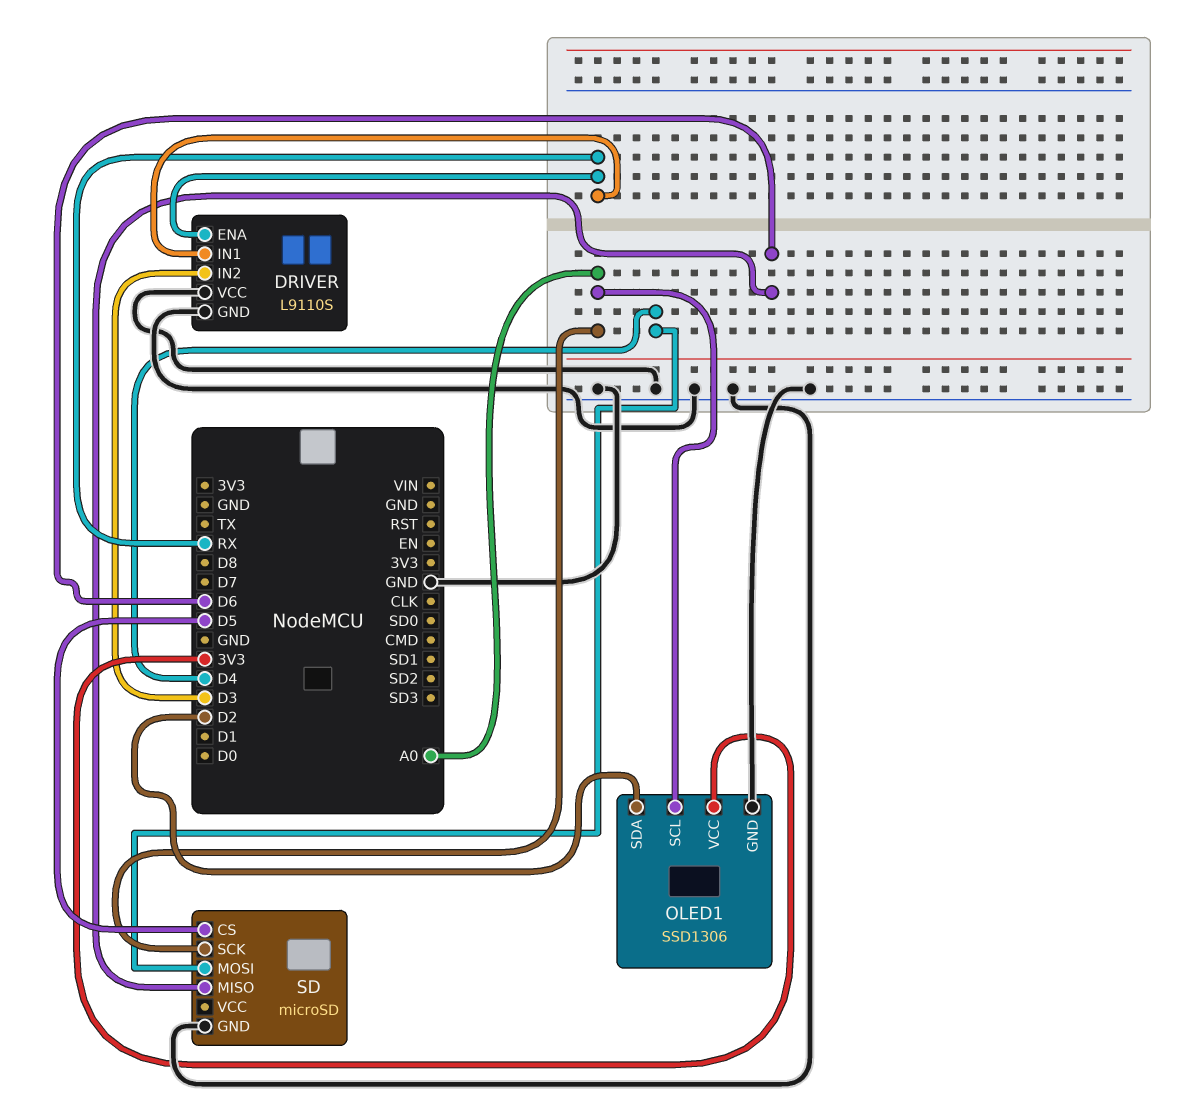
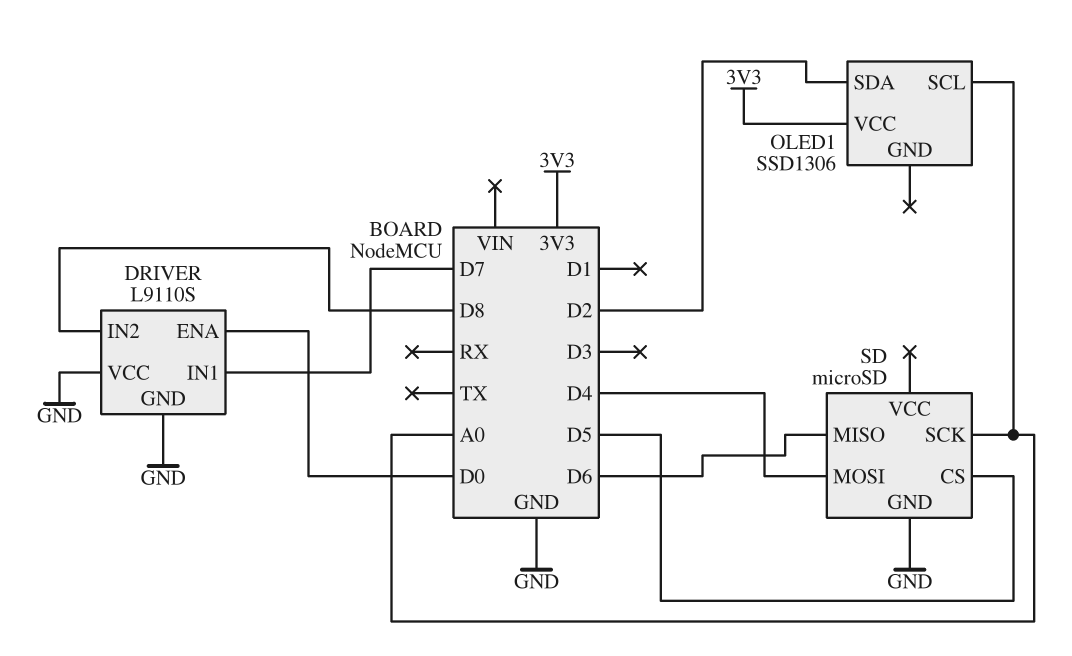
DRIVER pin ENA: RX -> D0
DRIVER pin IN1: RX -> D7
DRIVER pin IN2: D3 -> D8
OLED1 pin GND: GND -> none

